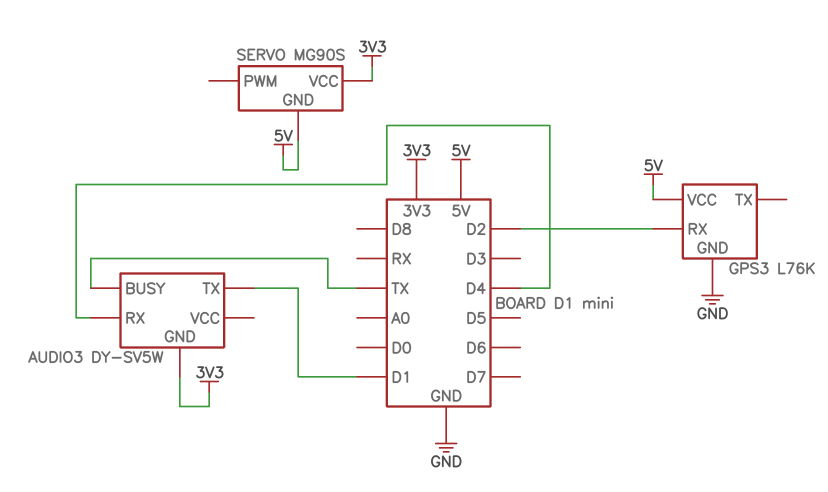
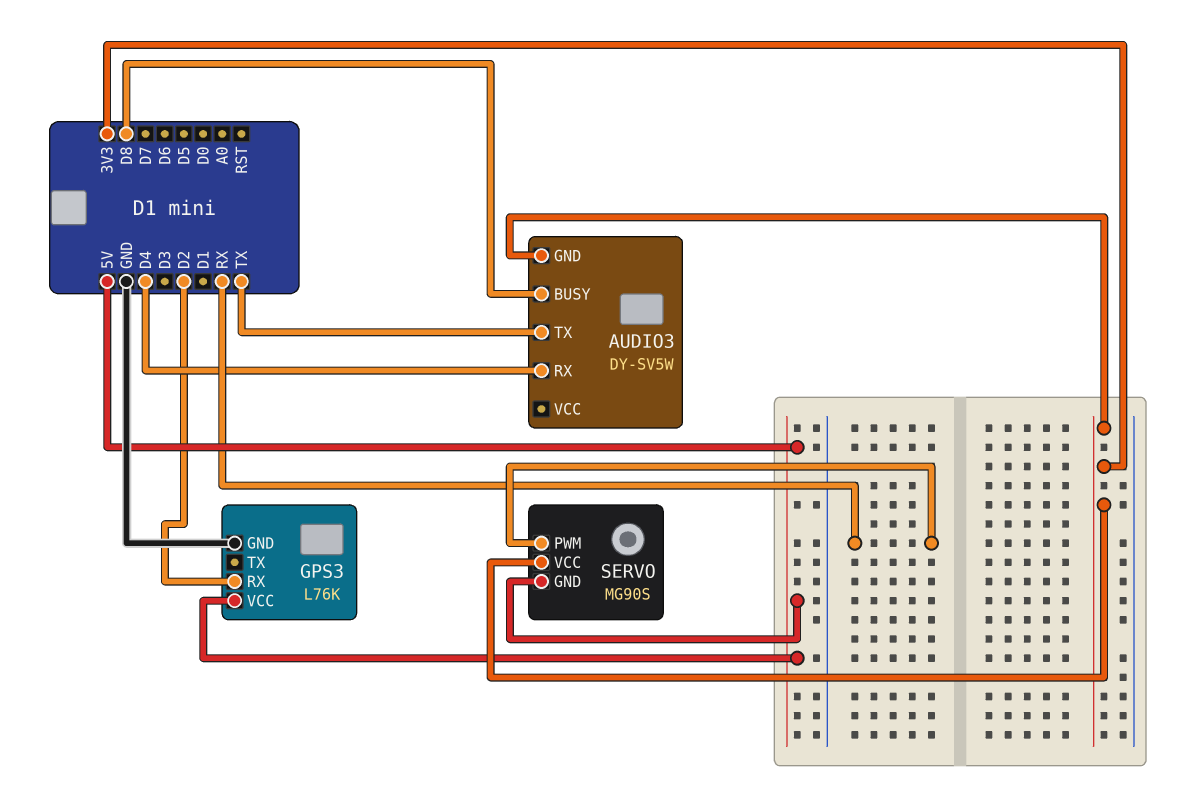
AUDIO3 pin BUSY: TX -> D8
AUDIO3 pin TX: D1 -> TX
SERVO pin PWM: none -> RX

